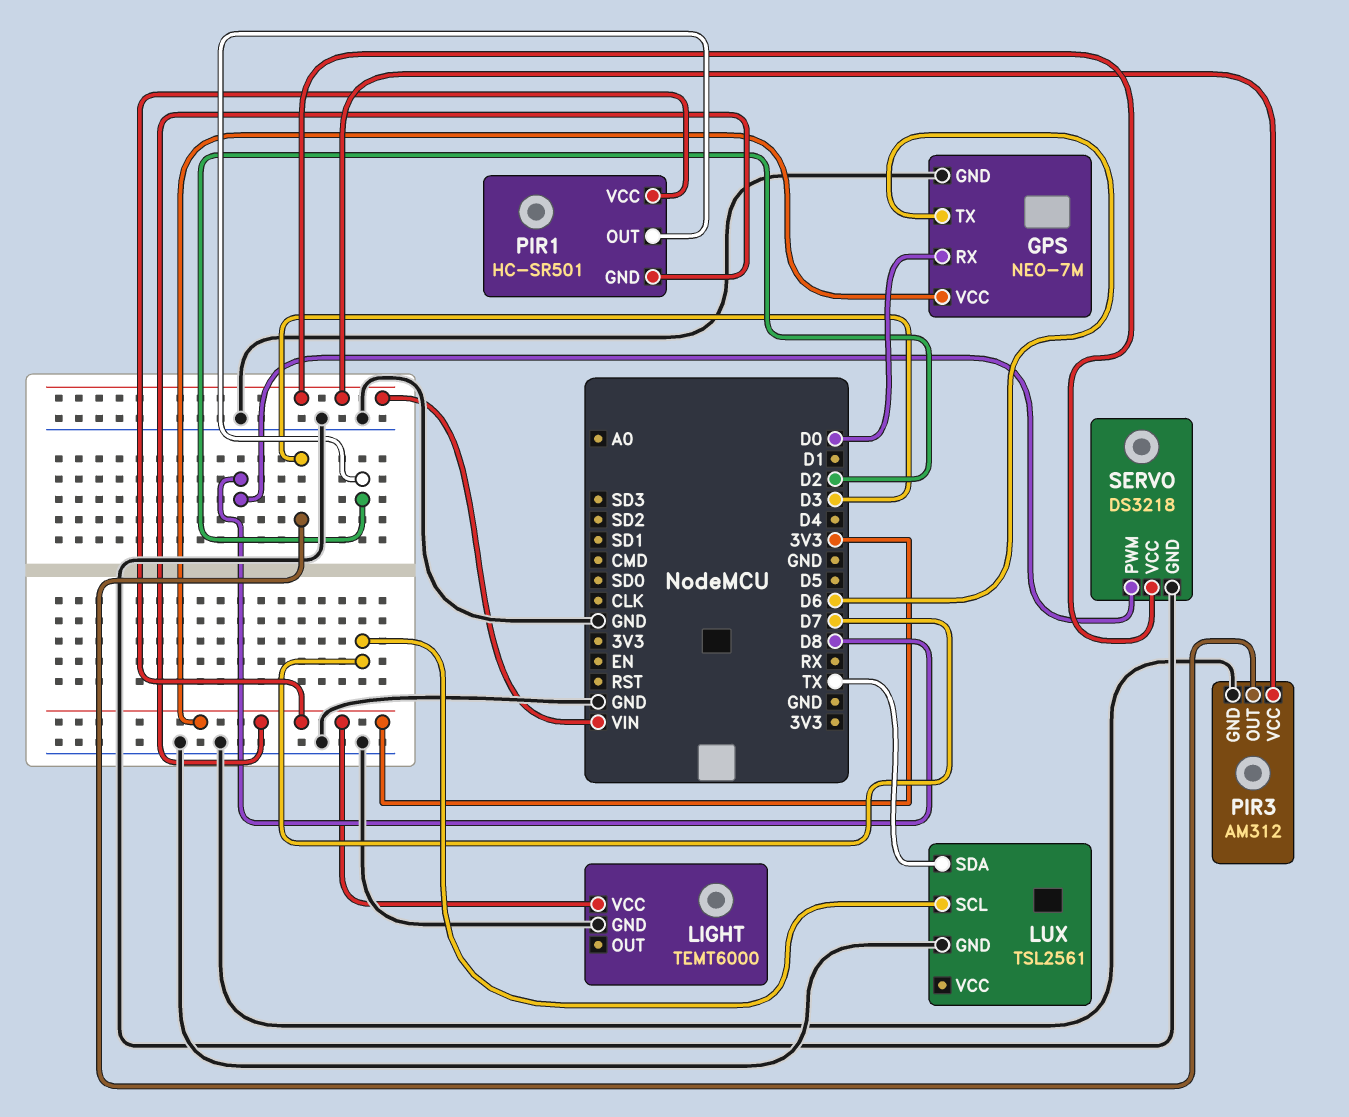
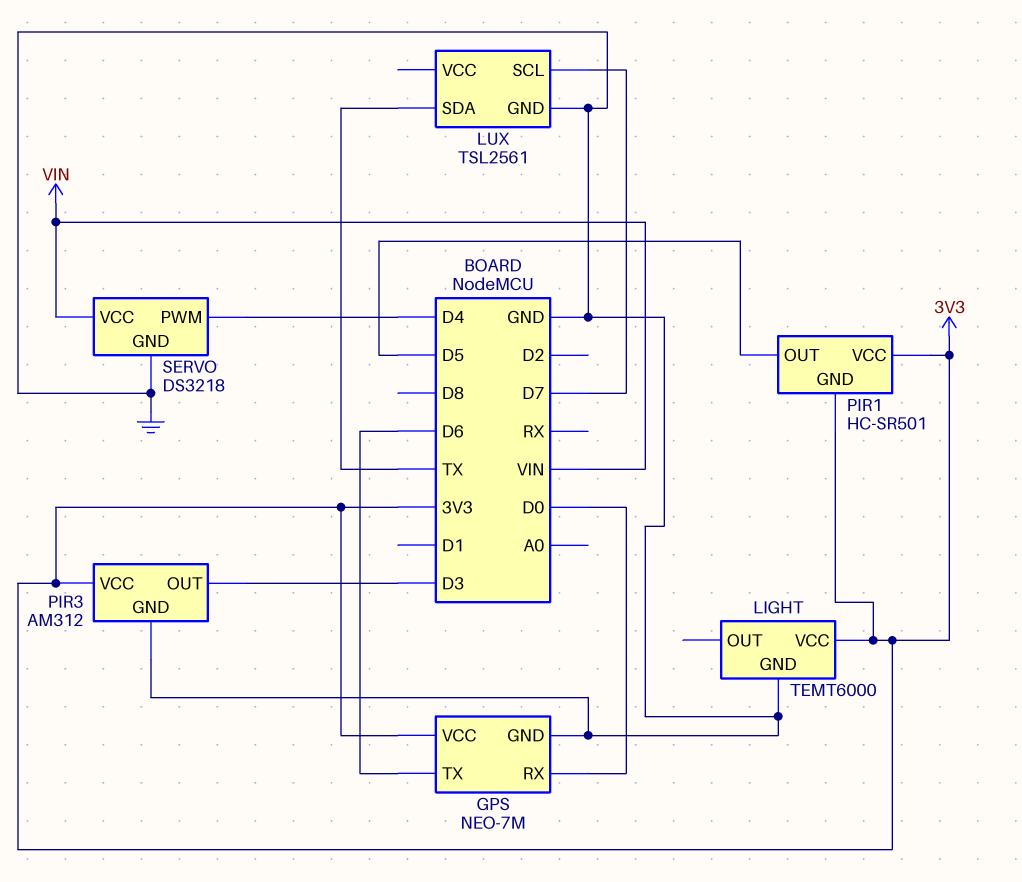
PIR1 pin OUT: D2 -> D5
PIR3 pin VCC: VIN -> 3V3
SERVO pin PWM: D8 -> D4

